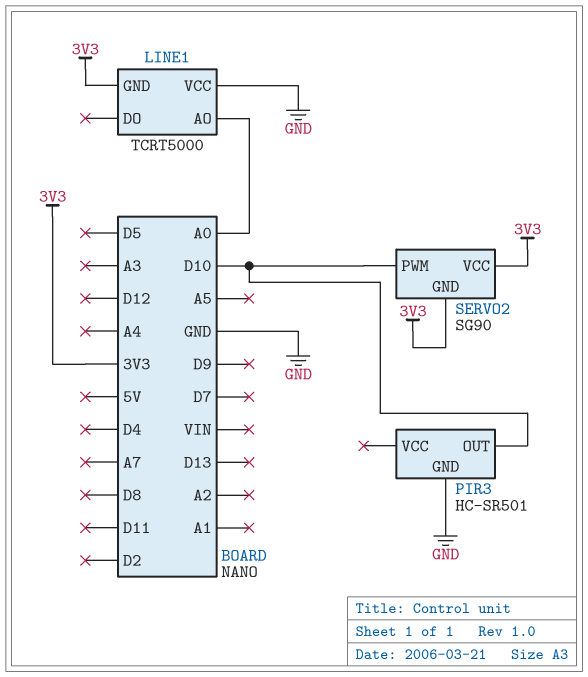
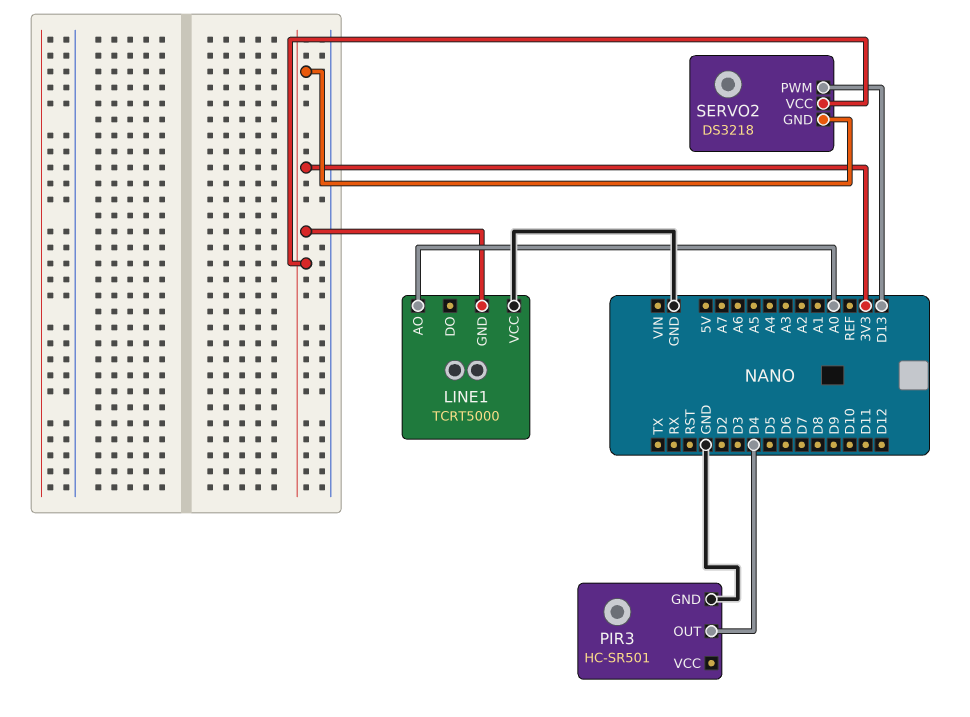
PIR3 pin OUT: D10 -> D4
SERVO2: SG90 -> DS3218
SERVO2 pin PWM: D10 -> D13

